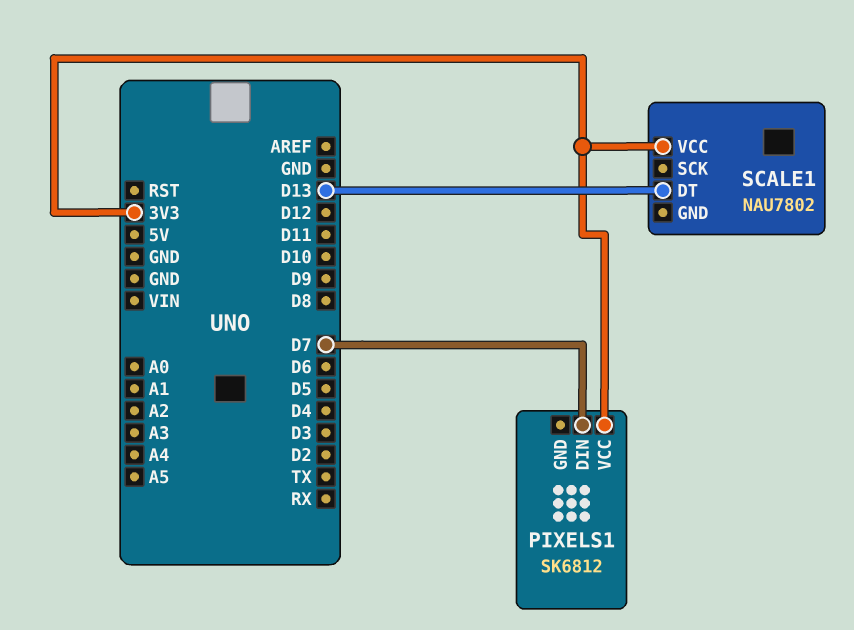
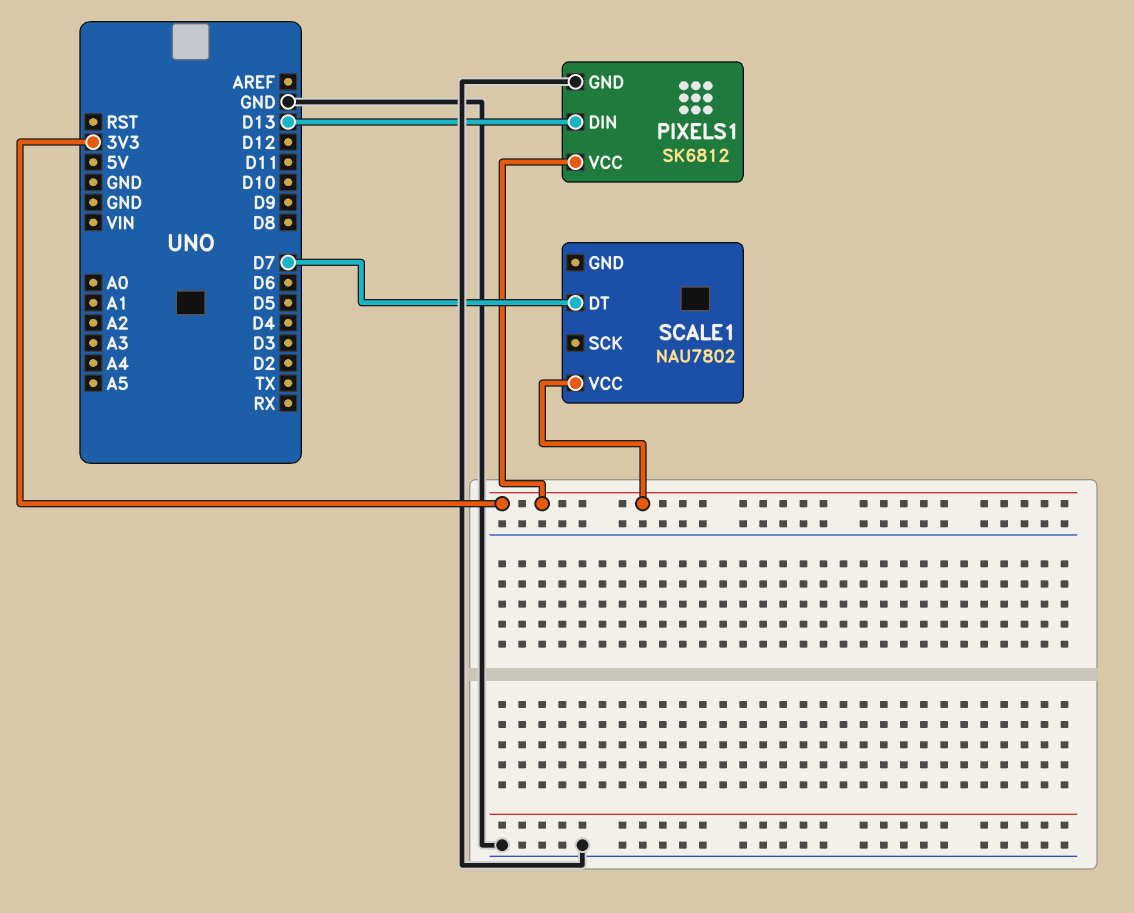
PIXELS1 pin DIN: D7 -> D13
PIXELS1 pin GND: none -> GND
SCALE1 pin DT: D13 -> D7

